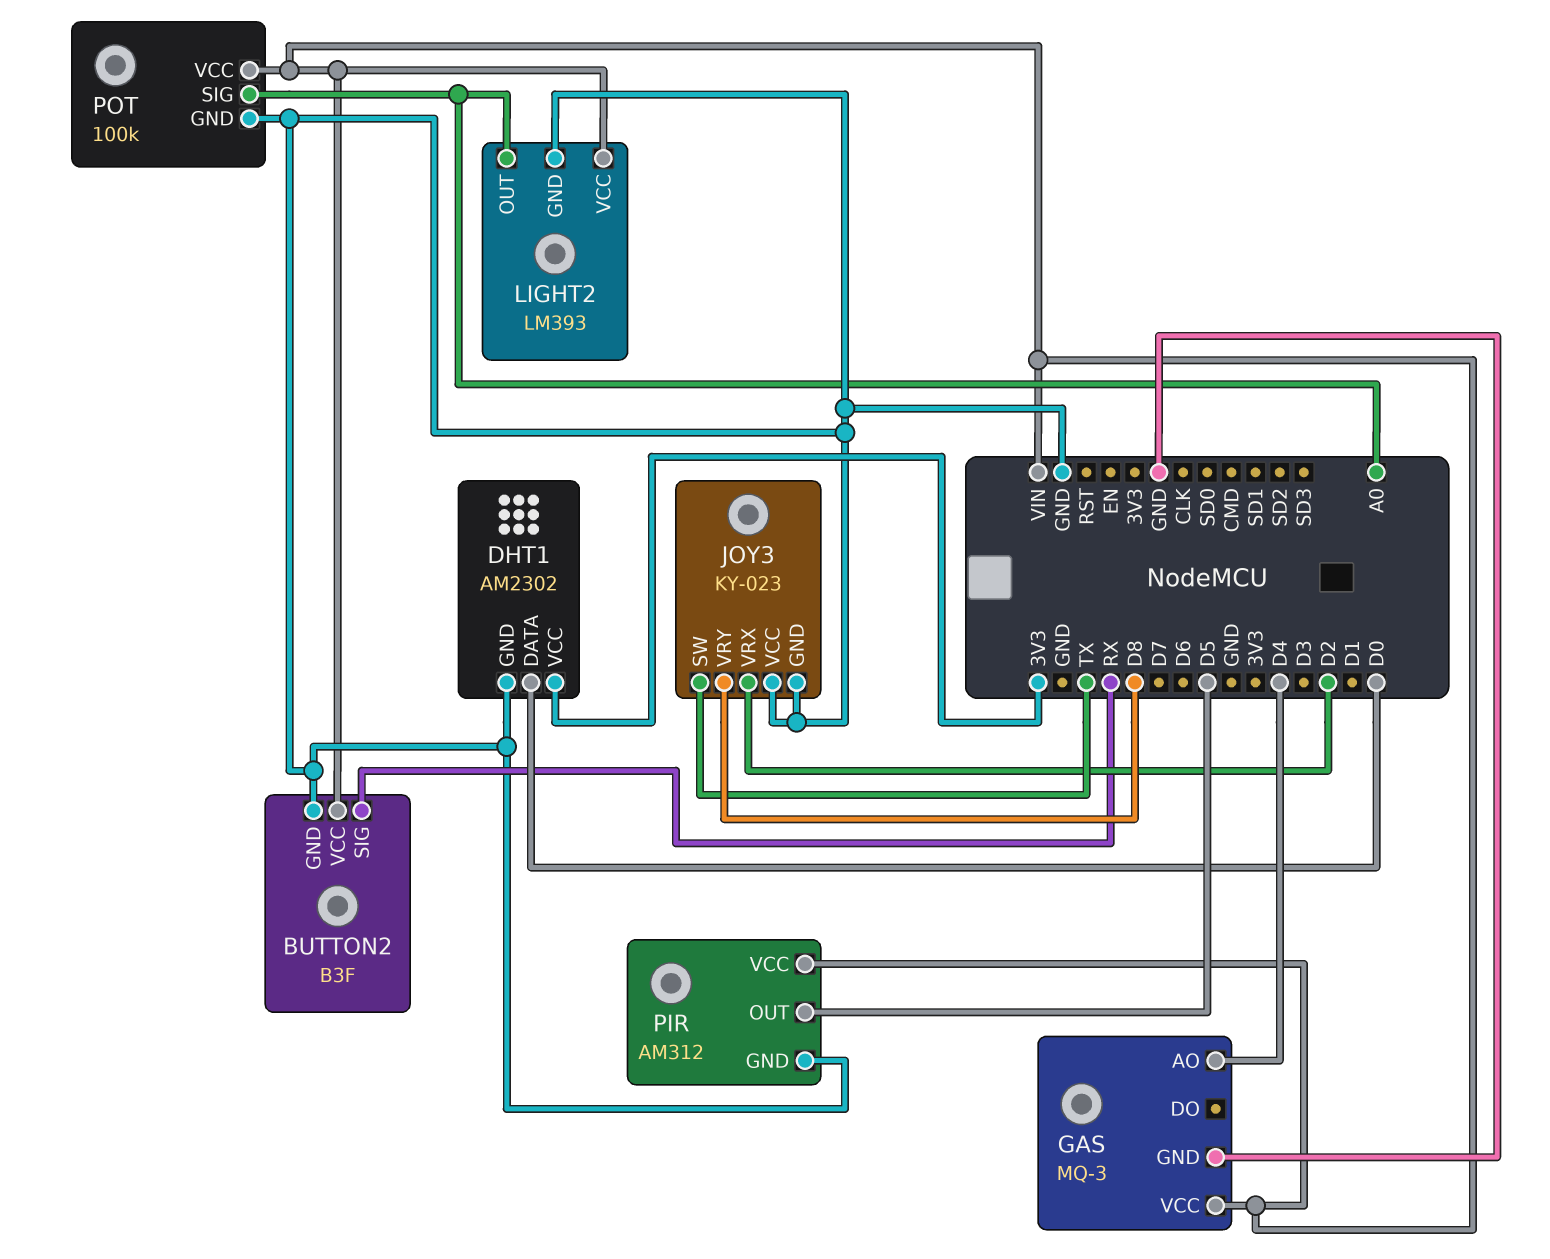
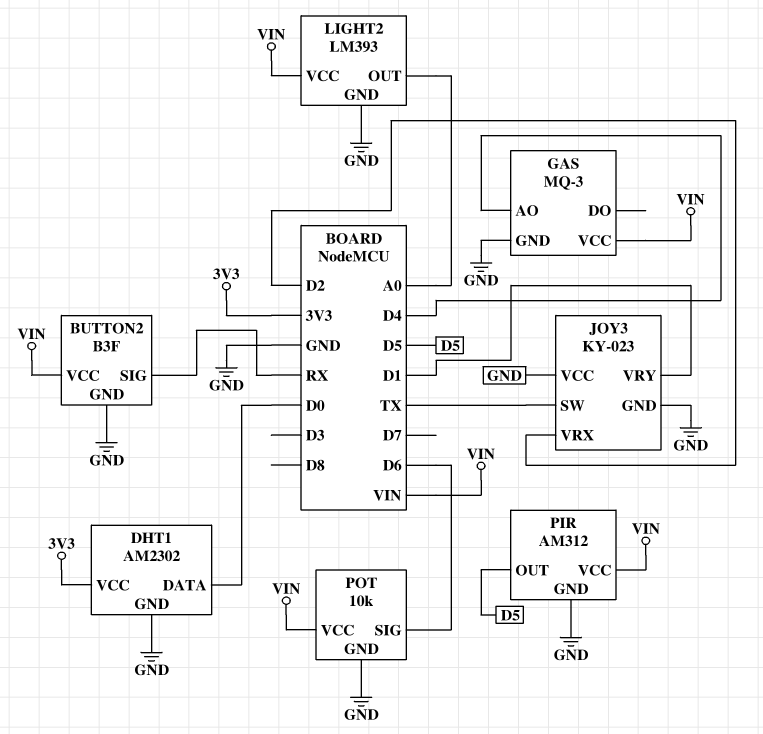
JOY3 pin VRY: D8 -> D1
POT: 100k -> 10k
POT pin SIG: A0 -> D6

